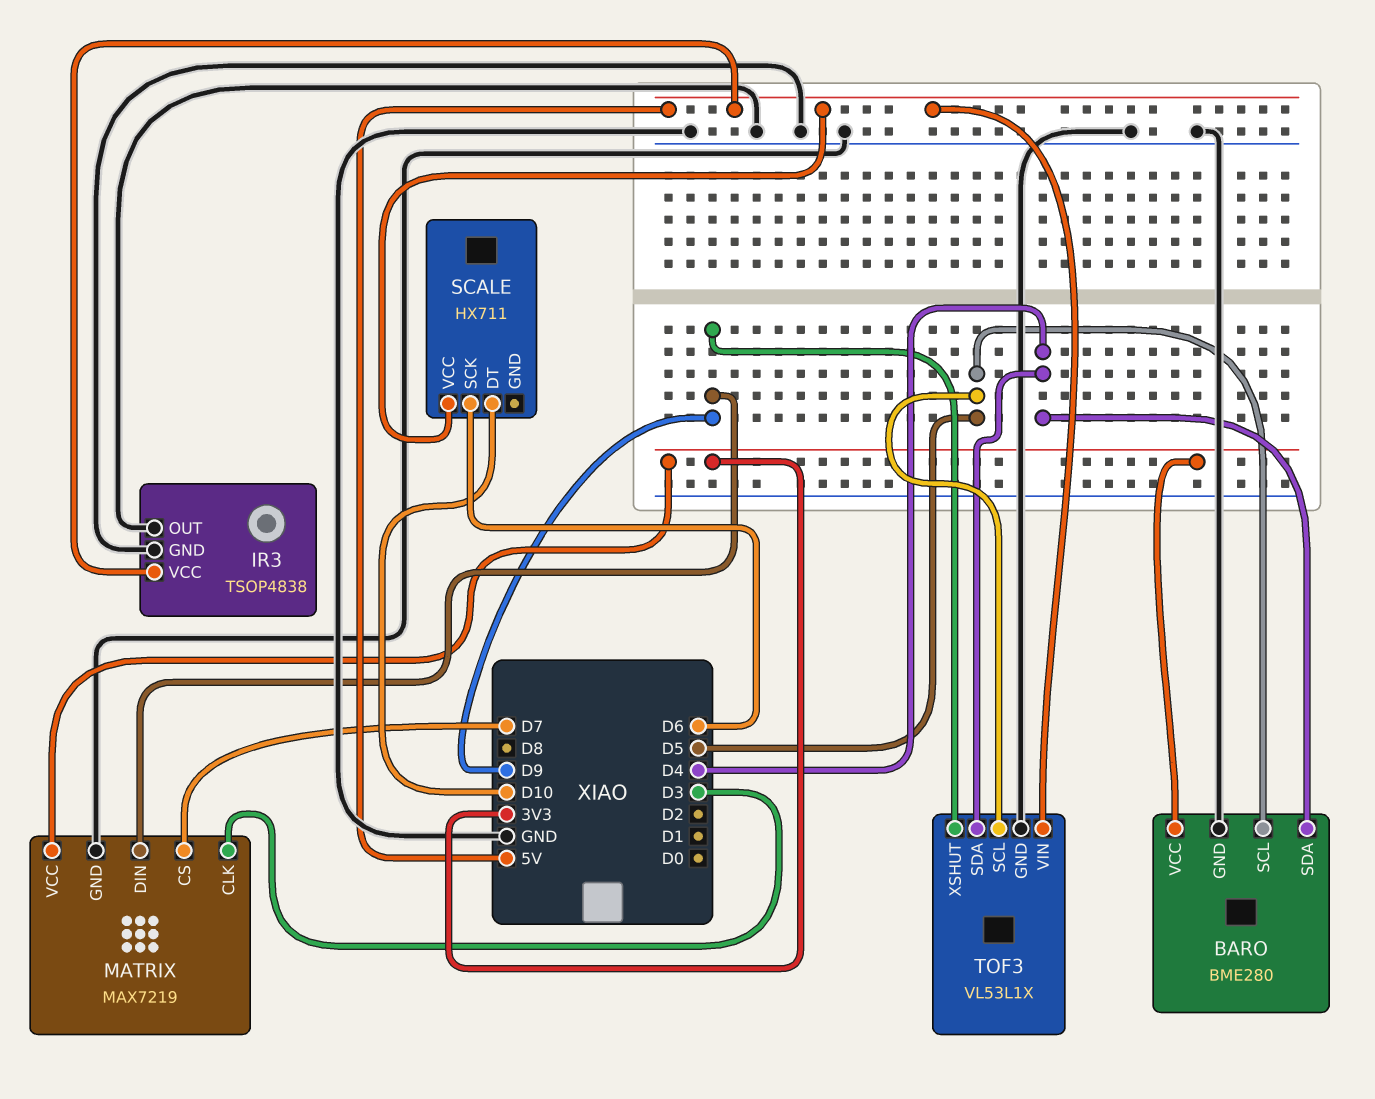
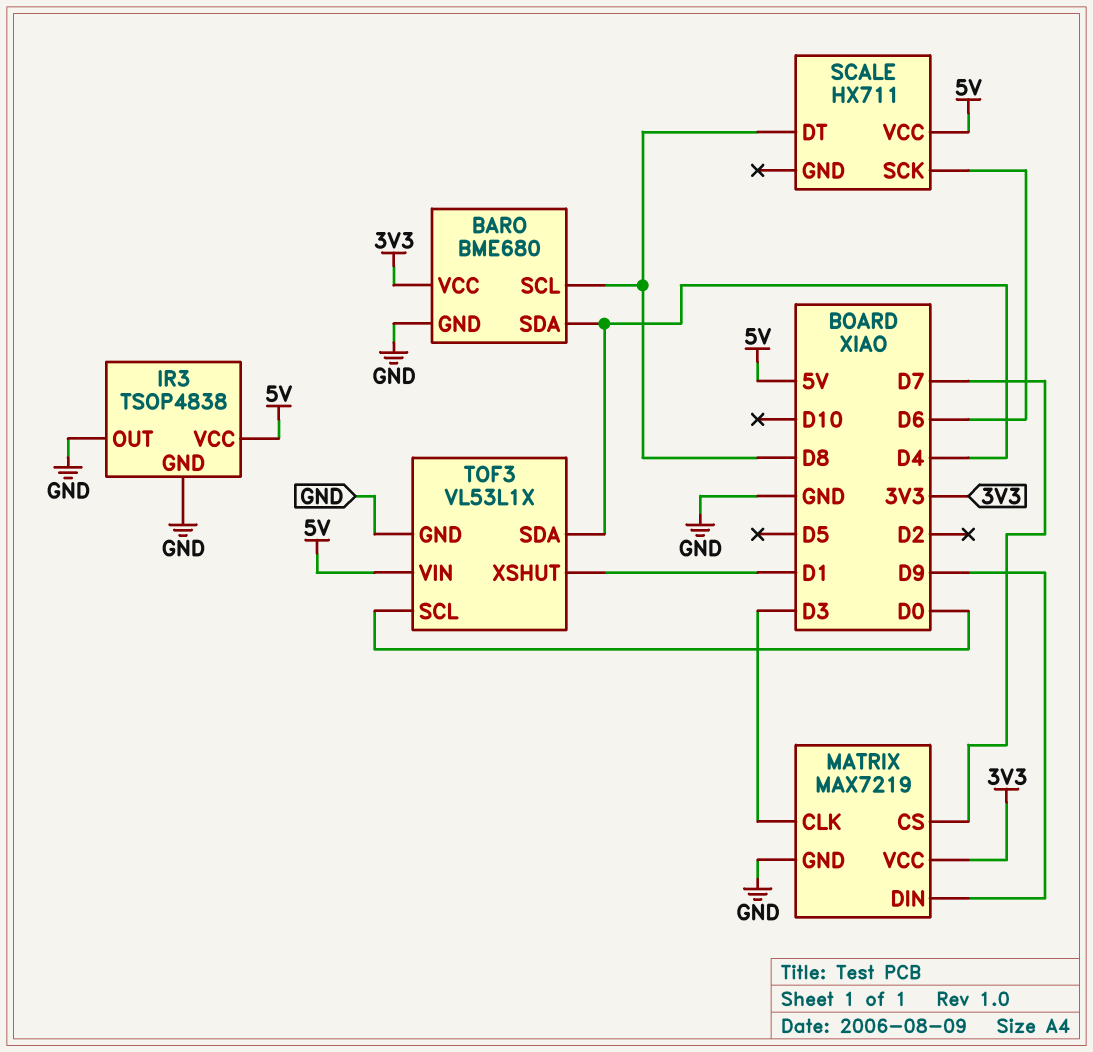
BARO: BME280 -> BME680
BARO pin SCL: D5 -> D8
SCALE pin DT: D10 -> D8
TOF3 pin SCL: D5 -> D0
TOF3 pin XSHUT: D9 -> D1

